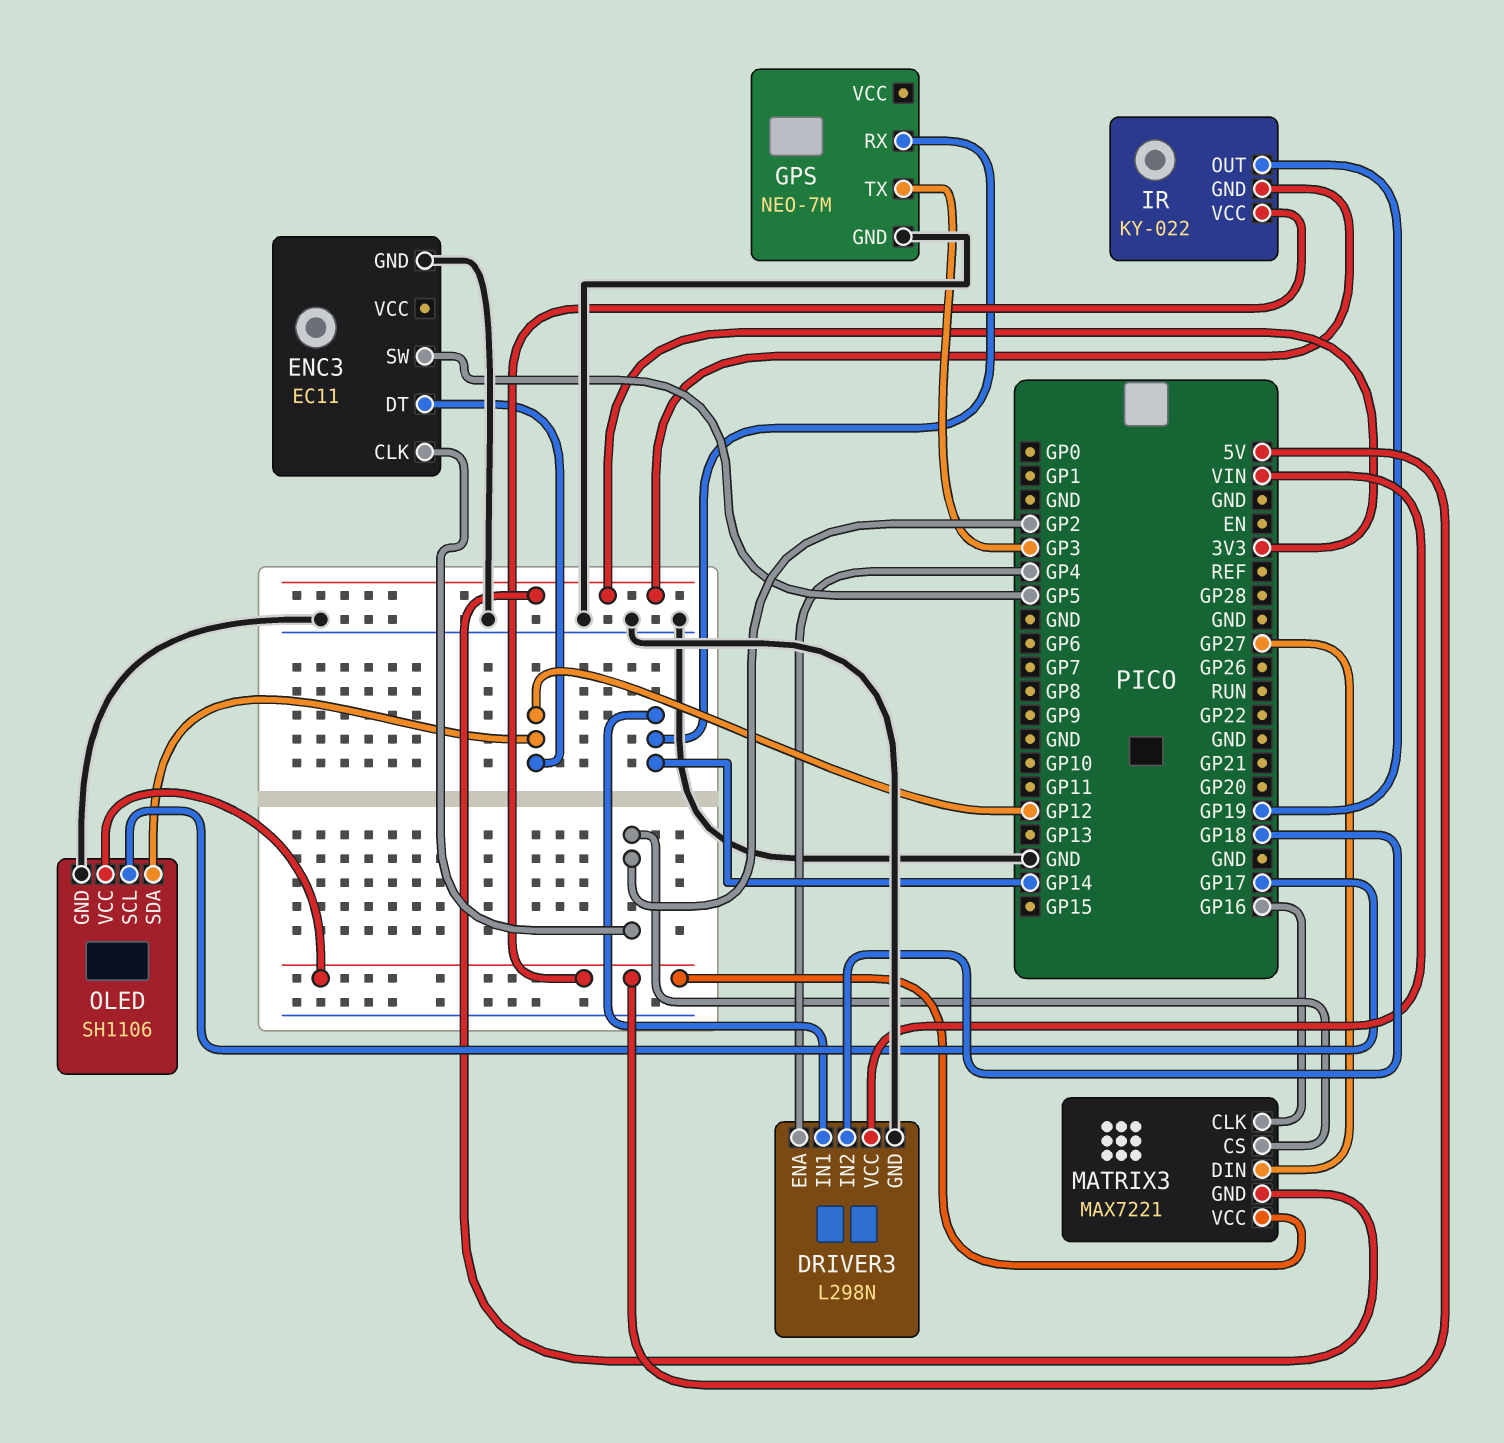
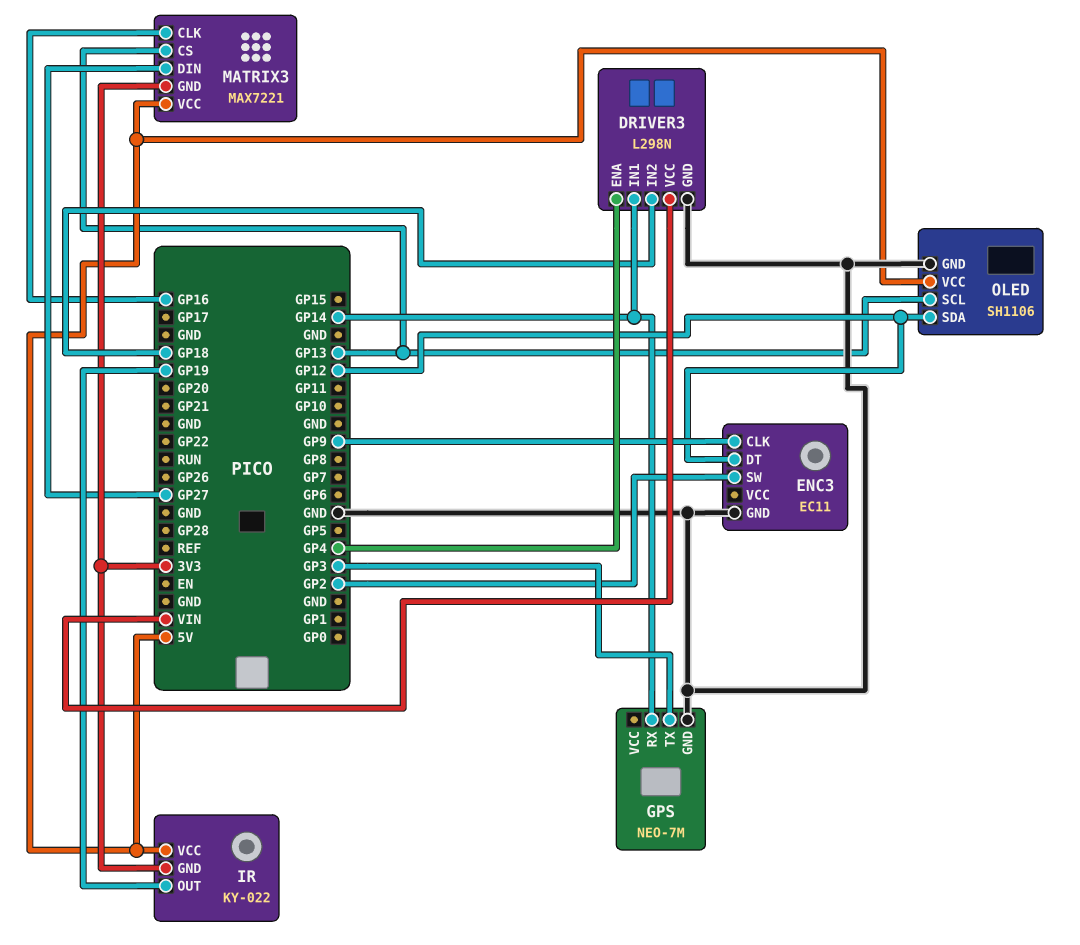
ENC3 pin CLK: GP2 -> GP9
ENC3 pin SW: GP5 -> GP2
MATRIX3 pin CS: GP2 -> GP13
OLED pin SCL: GP17 -> GP13

